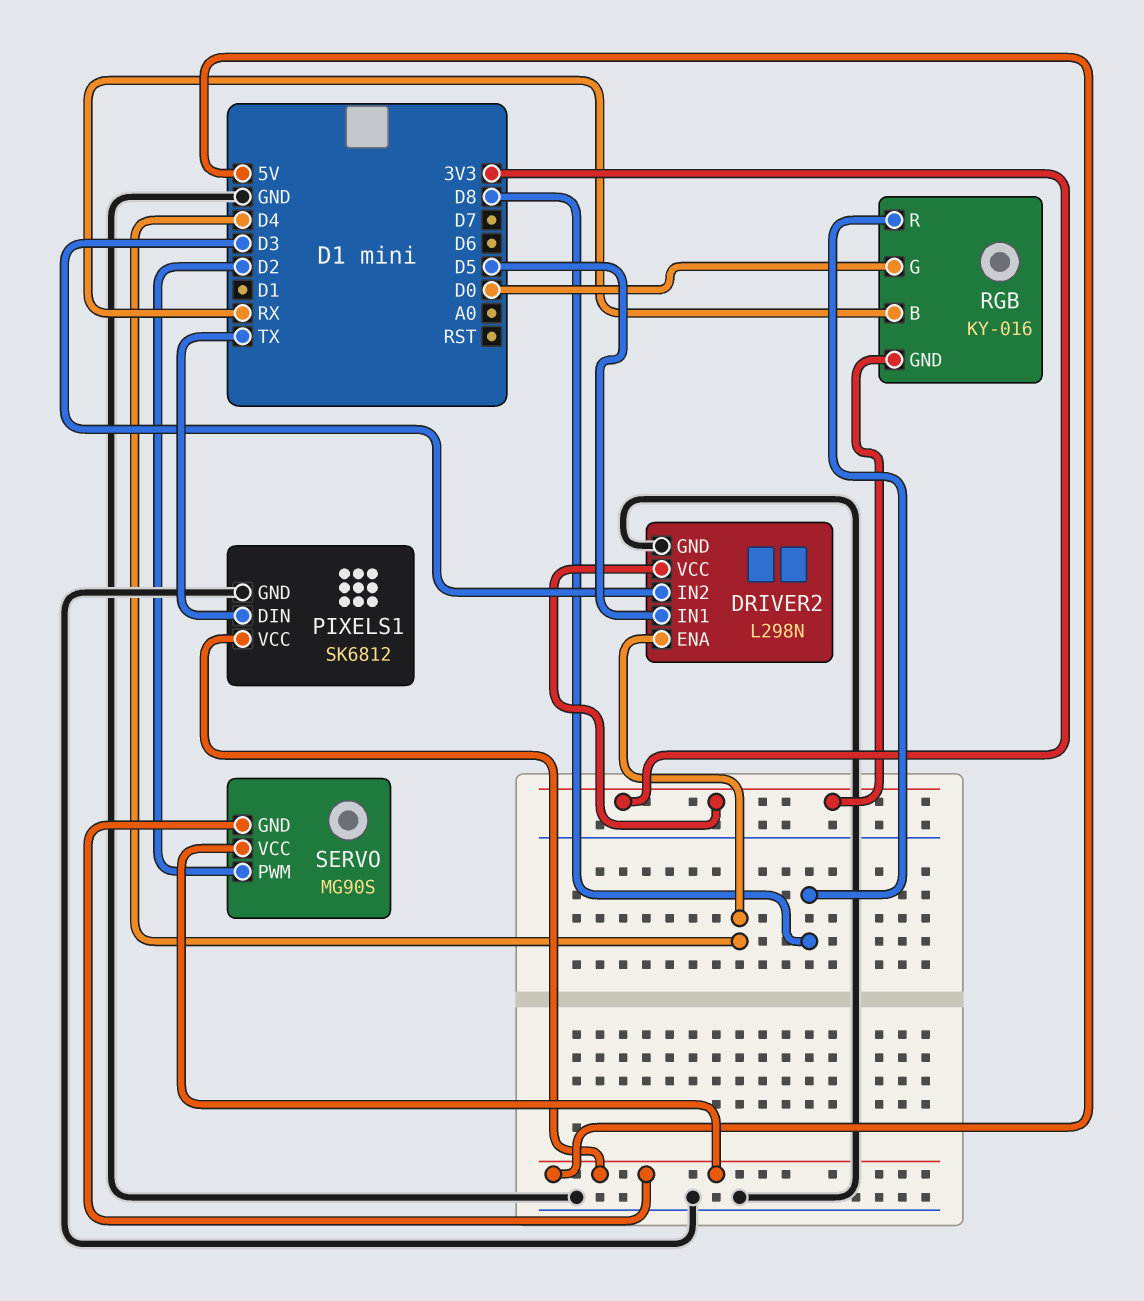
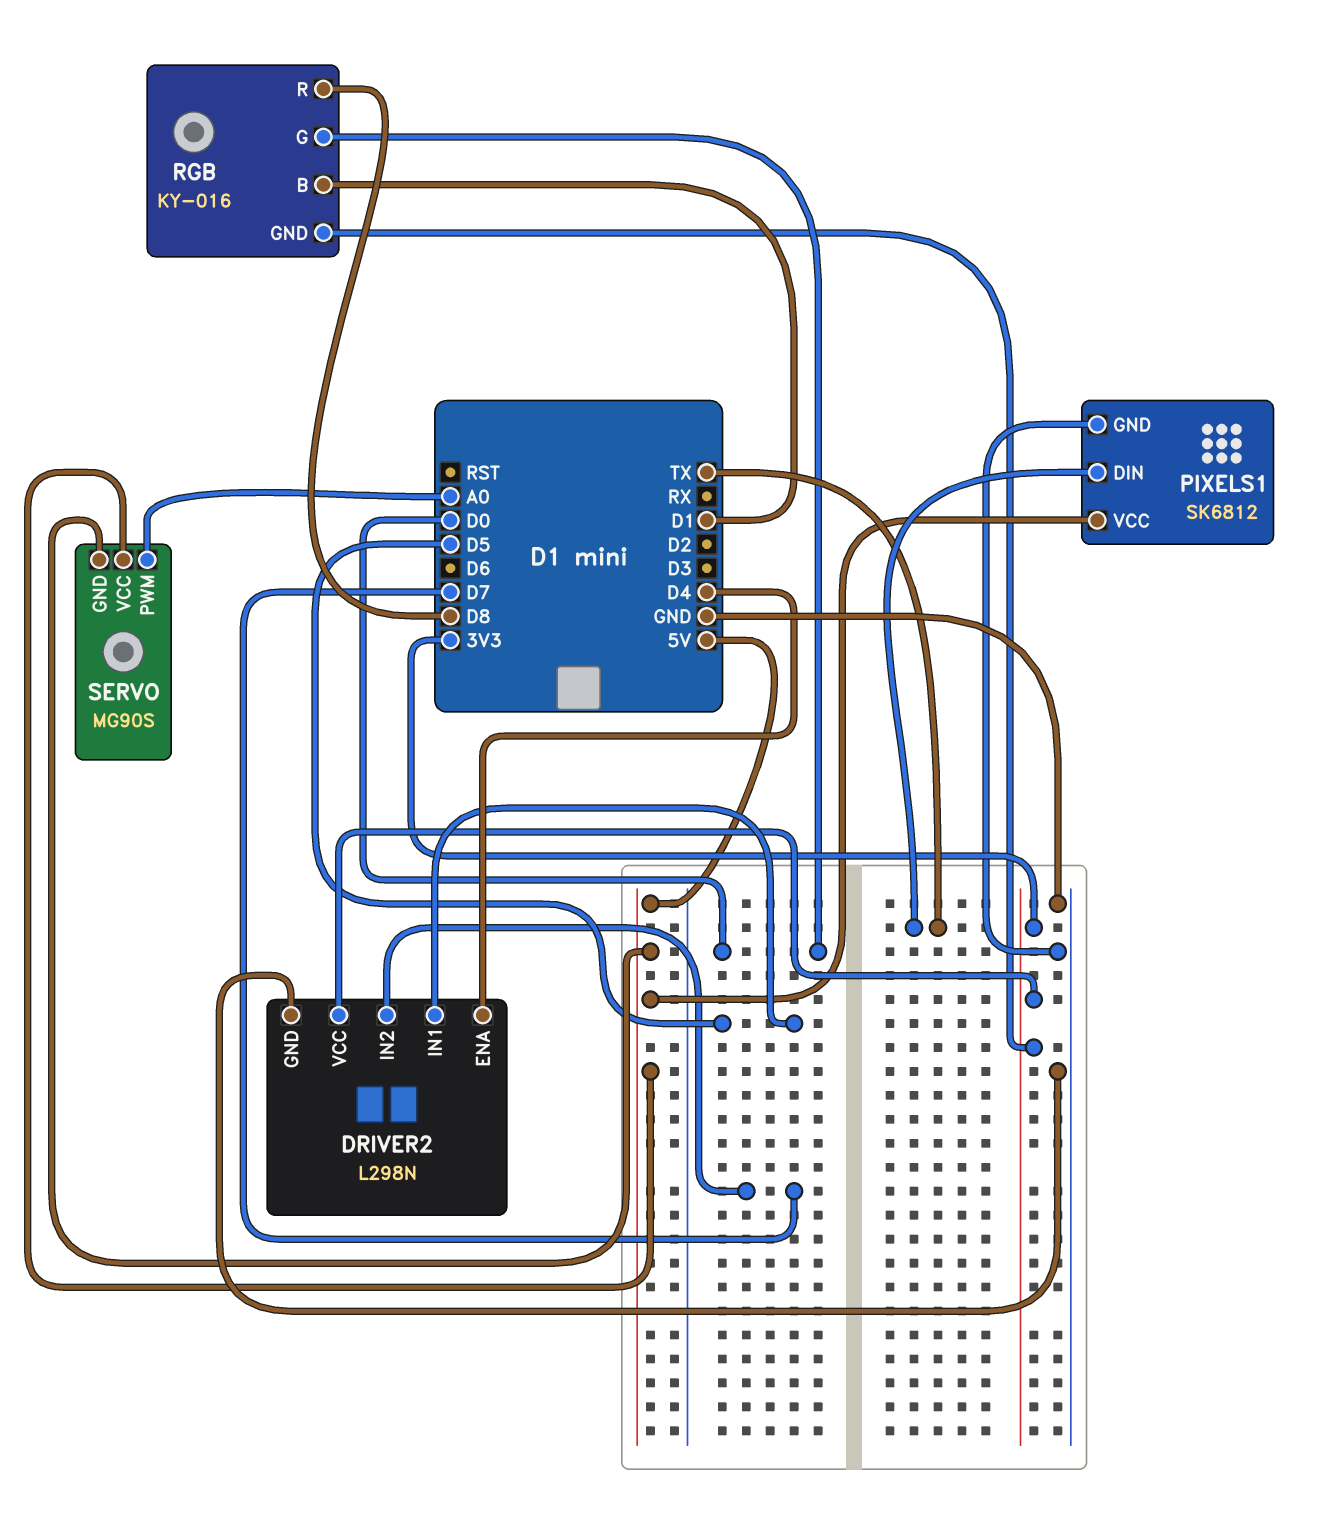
DRIVER2 pin IN2: D3 -> D7
RGB pin B: RX -> D1
SERVO pin PWM: D2 -> A0

